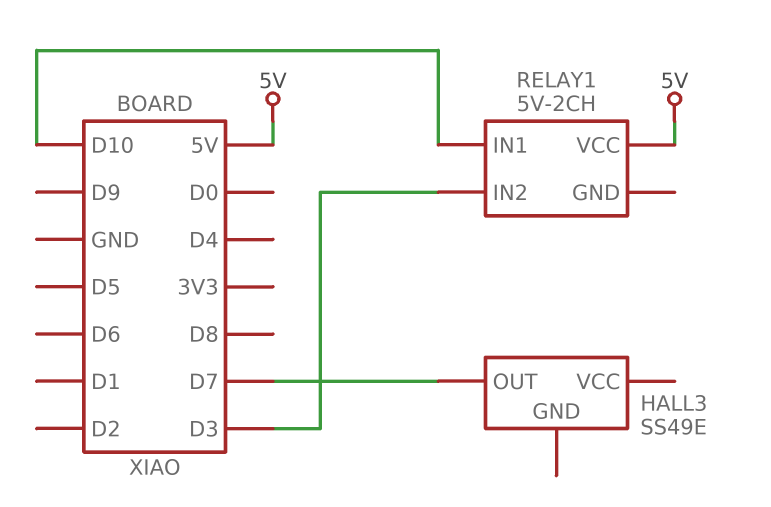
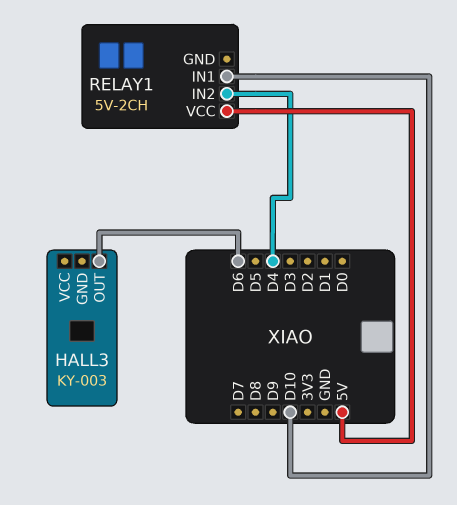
HALL3: SS49E -> KY-003
HALL3 pin OUT: D7 -> D6
RELAY1 pin IN2: D3 -> D4

